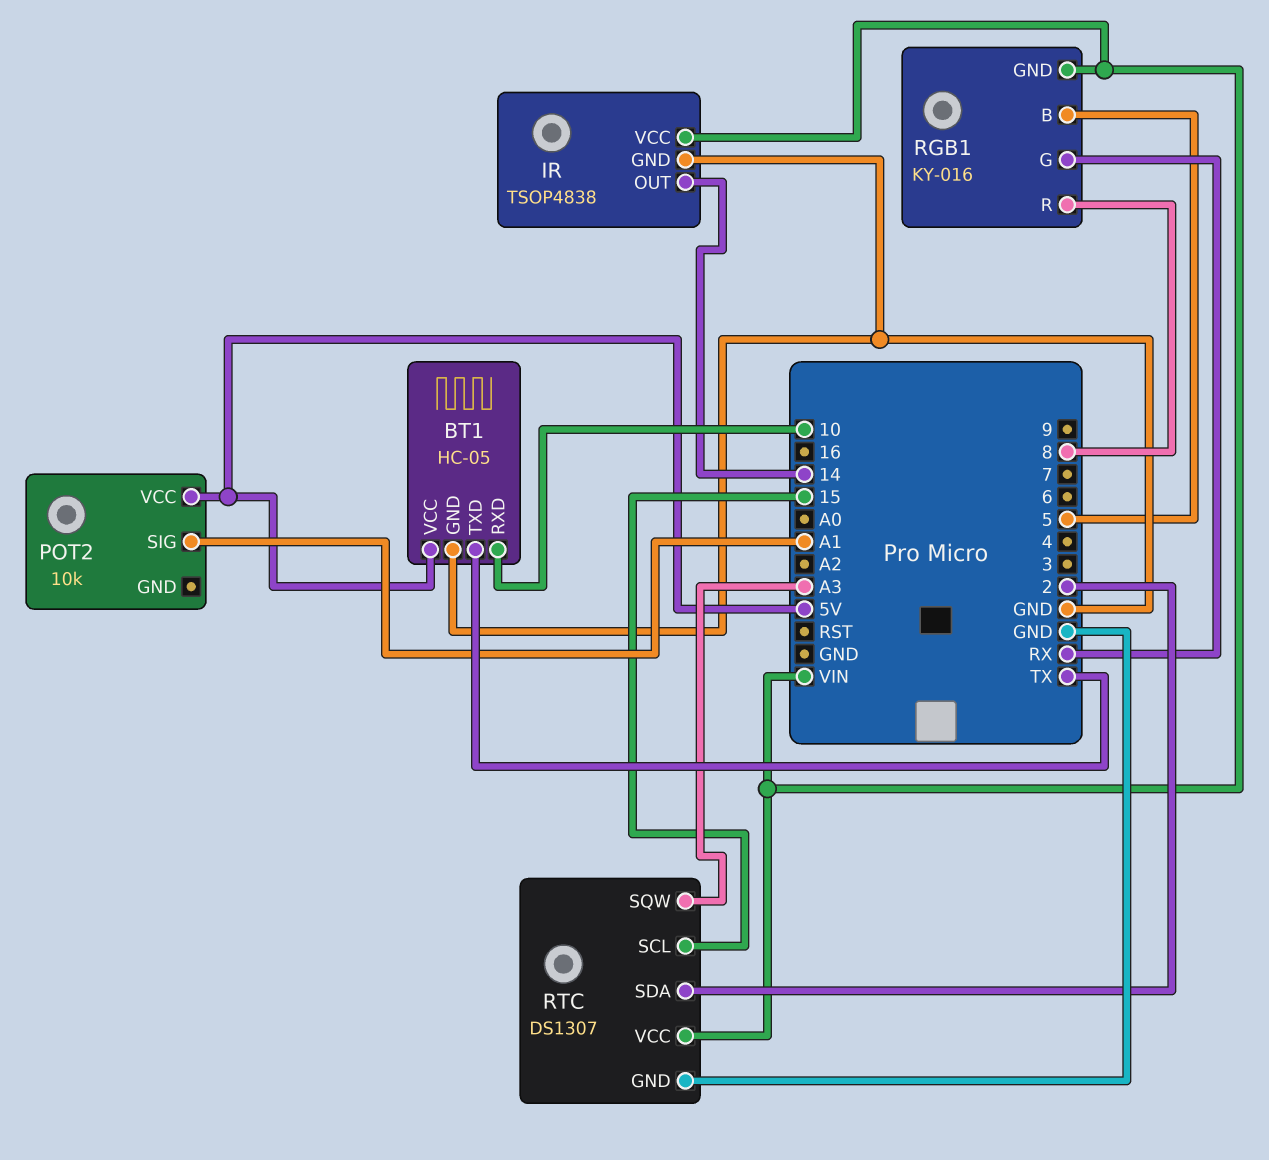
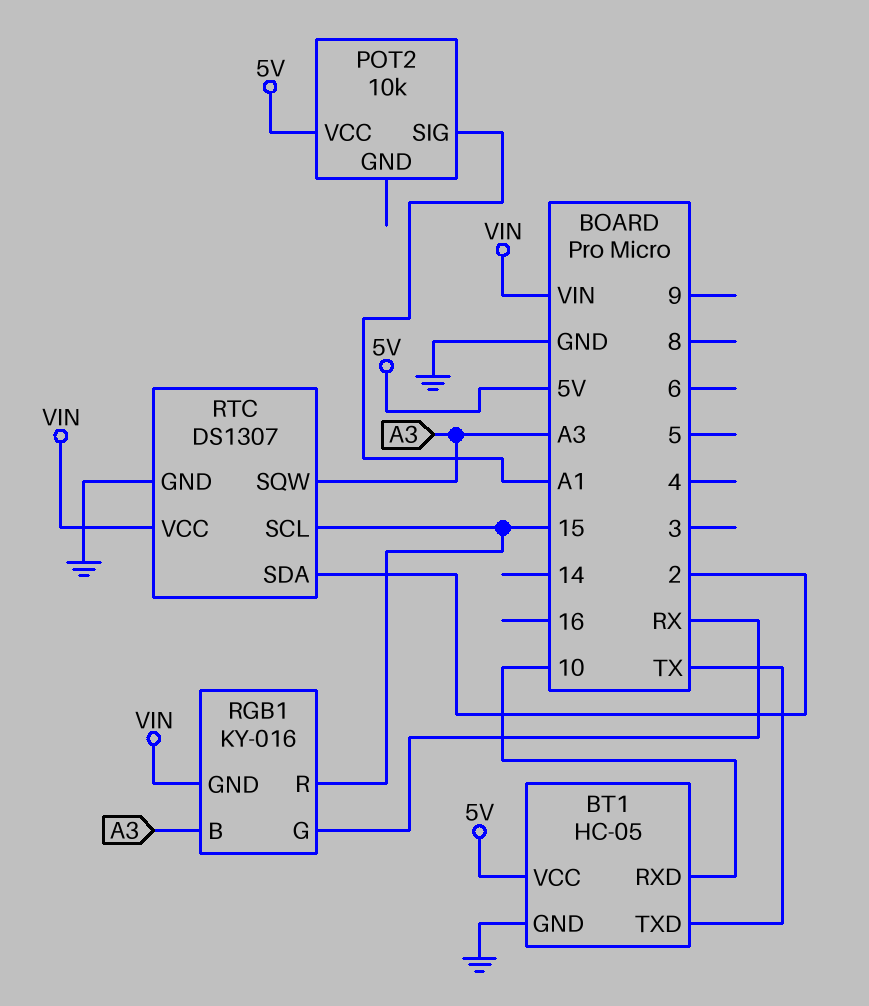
IR: TSOP4838 -> none
IR pin GND: GND -> none
IR pin OUT: 14 -> none
IR pin VCC: VIN -> none
RGB1 pin B: 5 -> A3
RGB1 pin R: 8 -> 15

